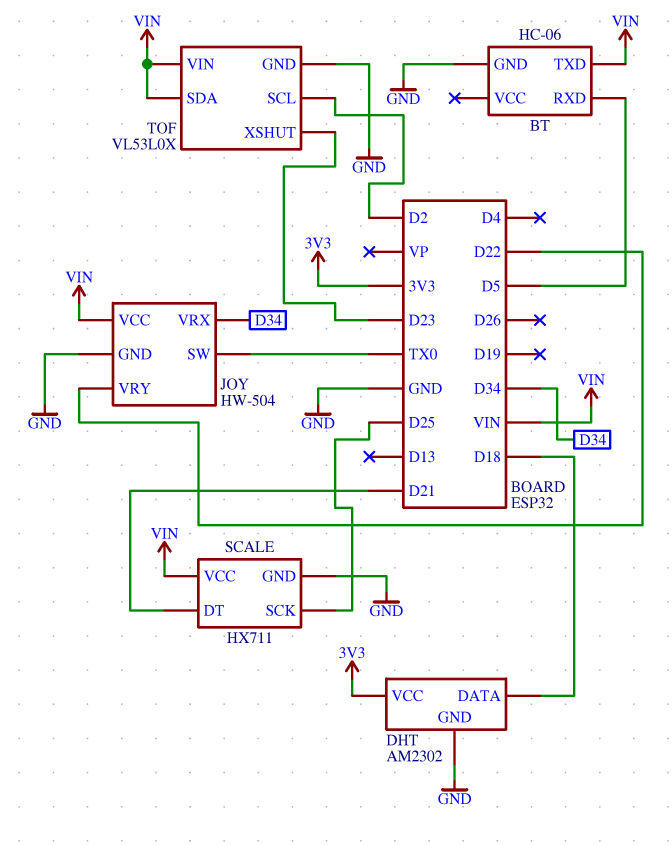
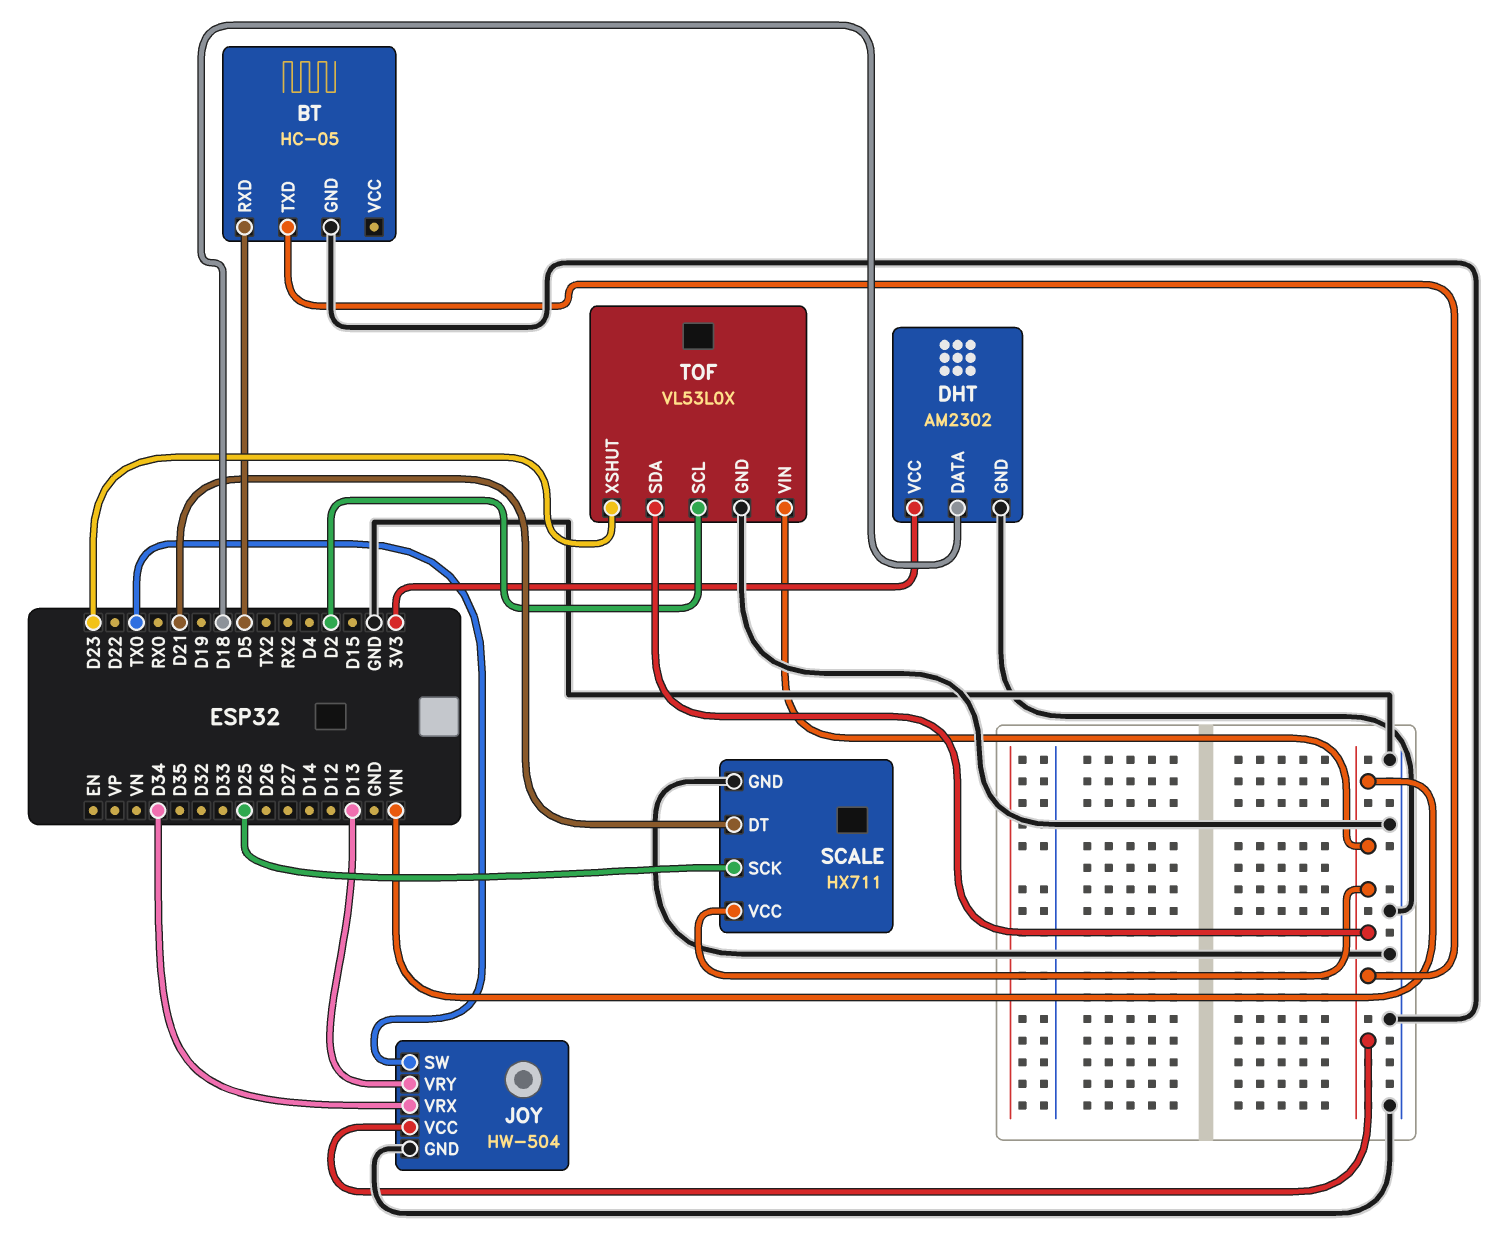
BT: HC-06 -> HC-05
JOY pin VRY: D22 -> D13

